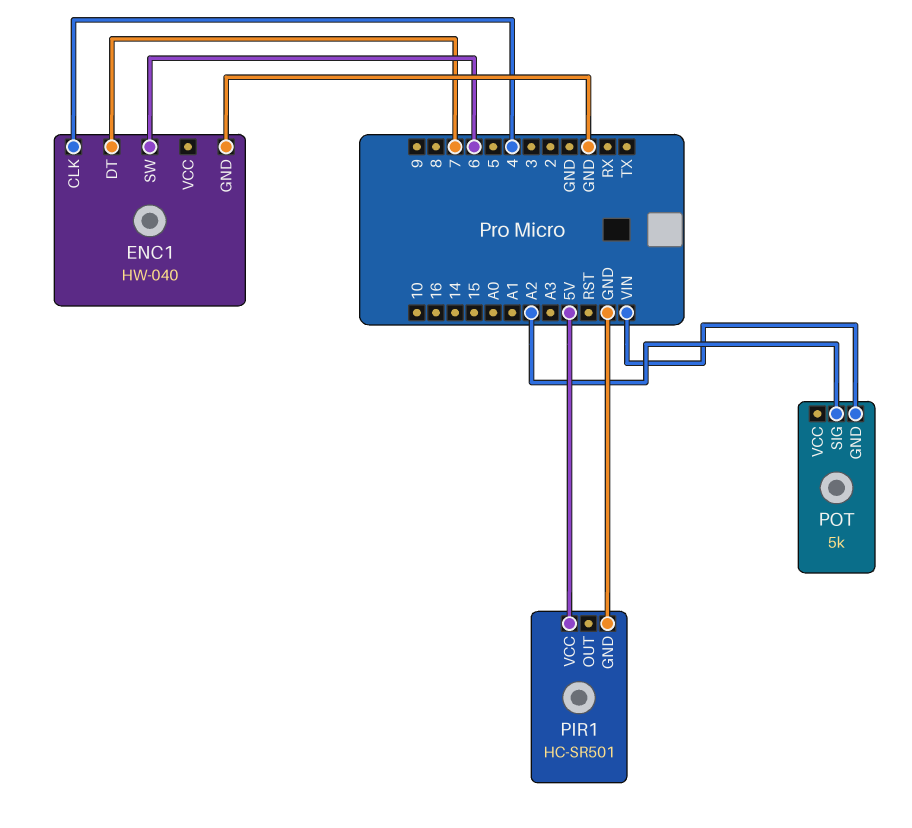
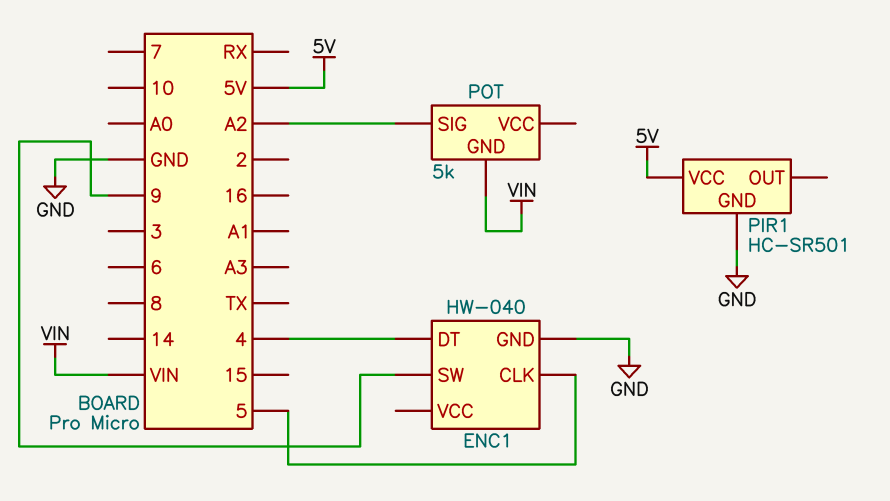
ENC1 pin CLK: 4 -> 5
ENC1 pin DT: 7 -> 4
ENC1 pin SW: 6 -> 9

